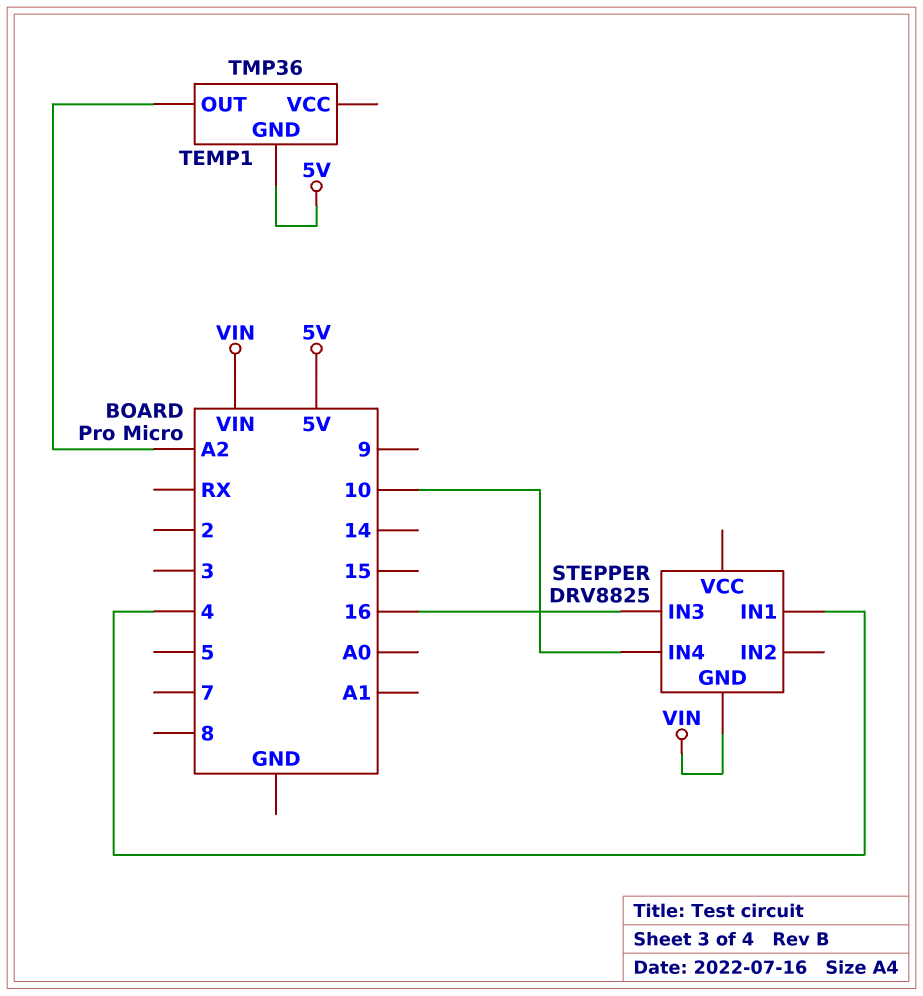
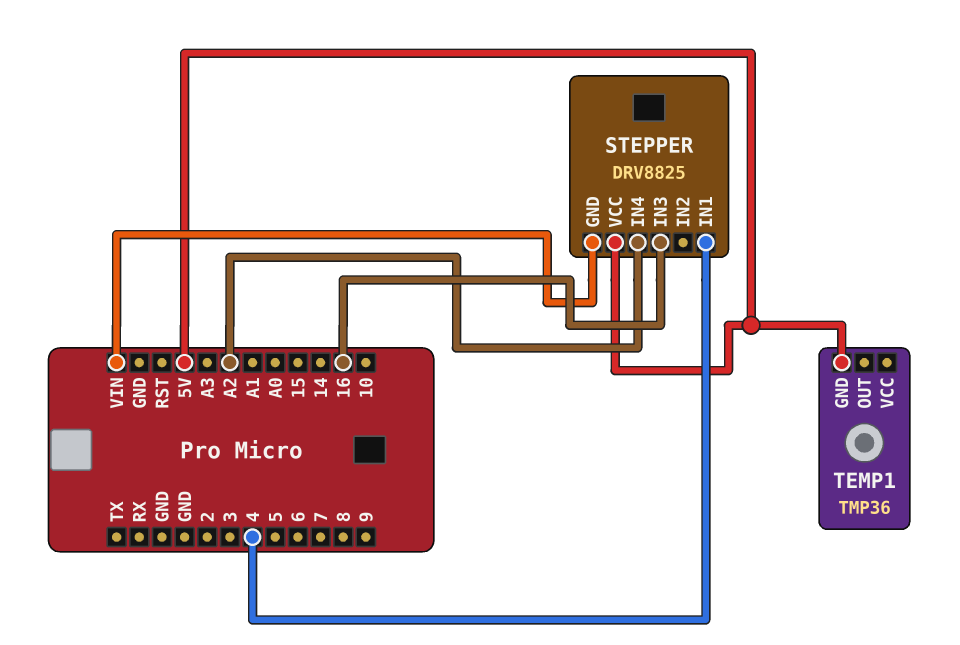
STEPPER pin IN4: 10 -> A2
STEPPER pin VCC: none -> 5V
TEMP1 pin OUT: A2 -> none

